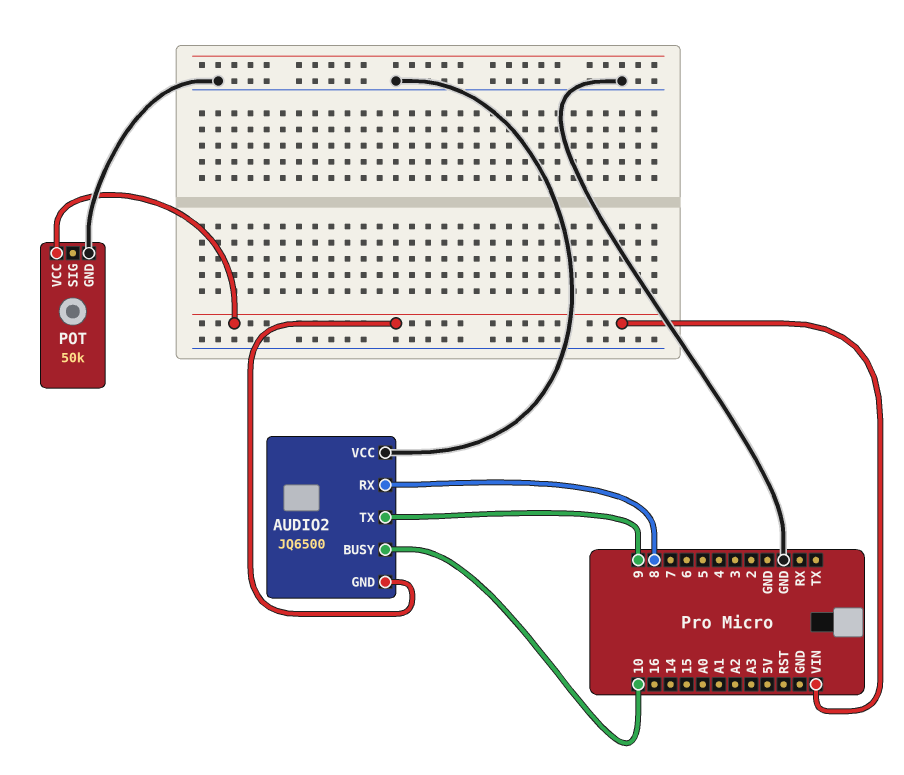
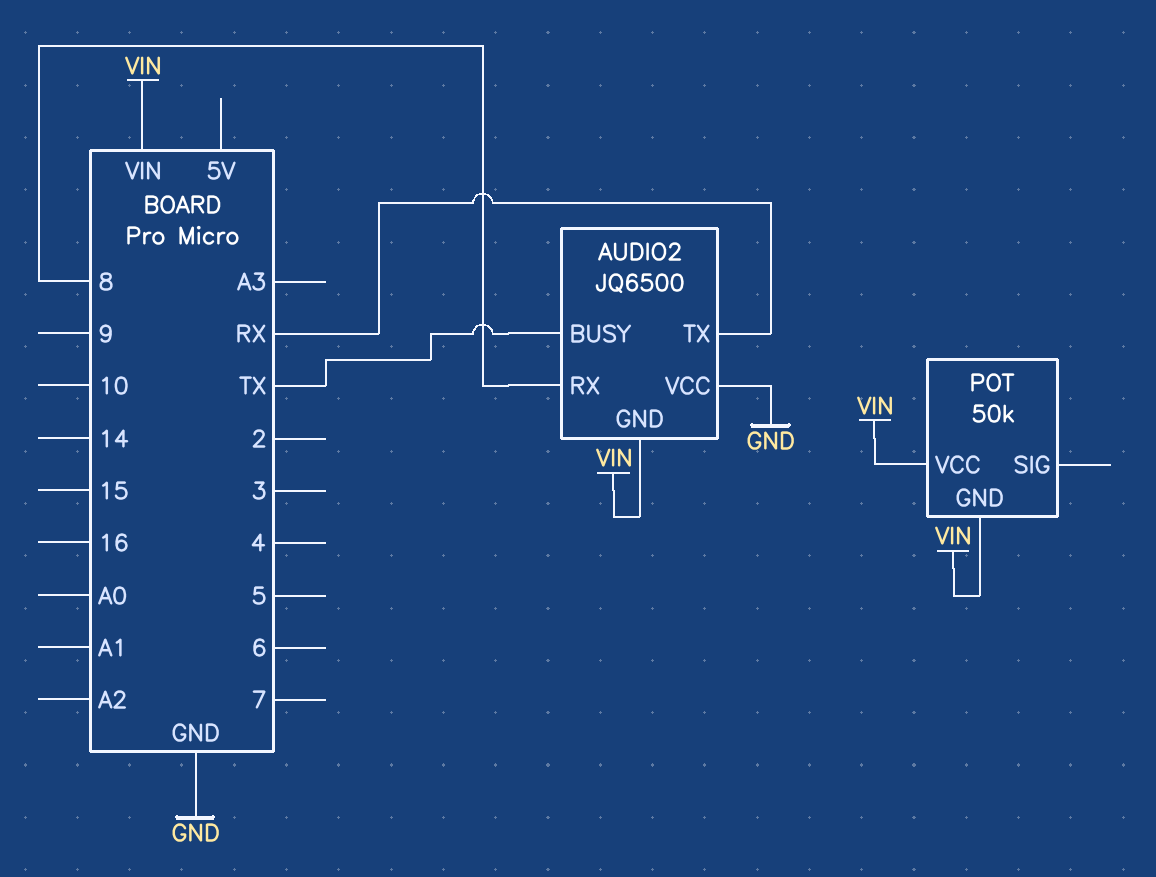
AUDIO2 pin BUSY: 10 -> TX
AUDIO2 pin TX: 9 -> RX
POT pin GND: GND -> VIN

